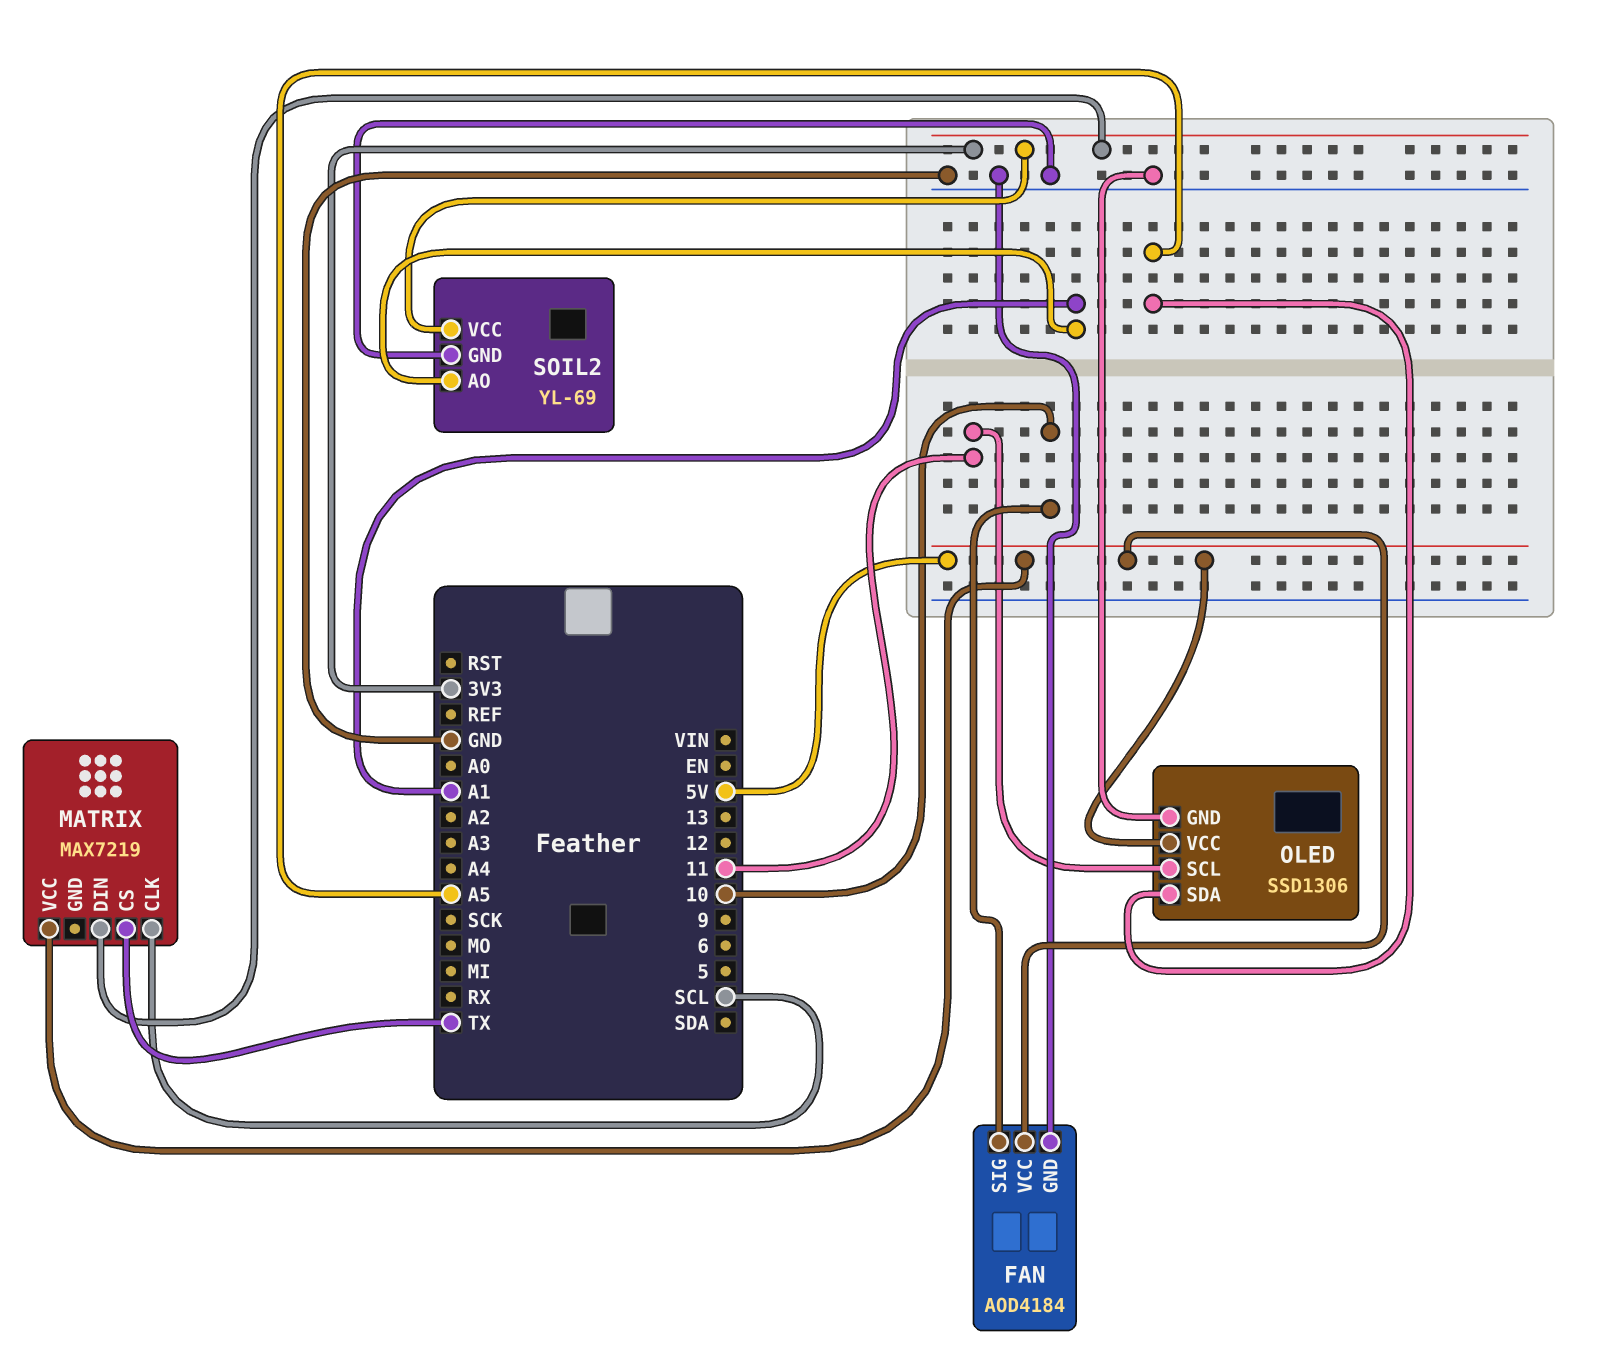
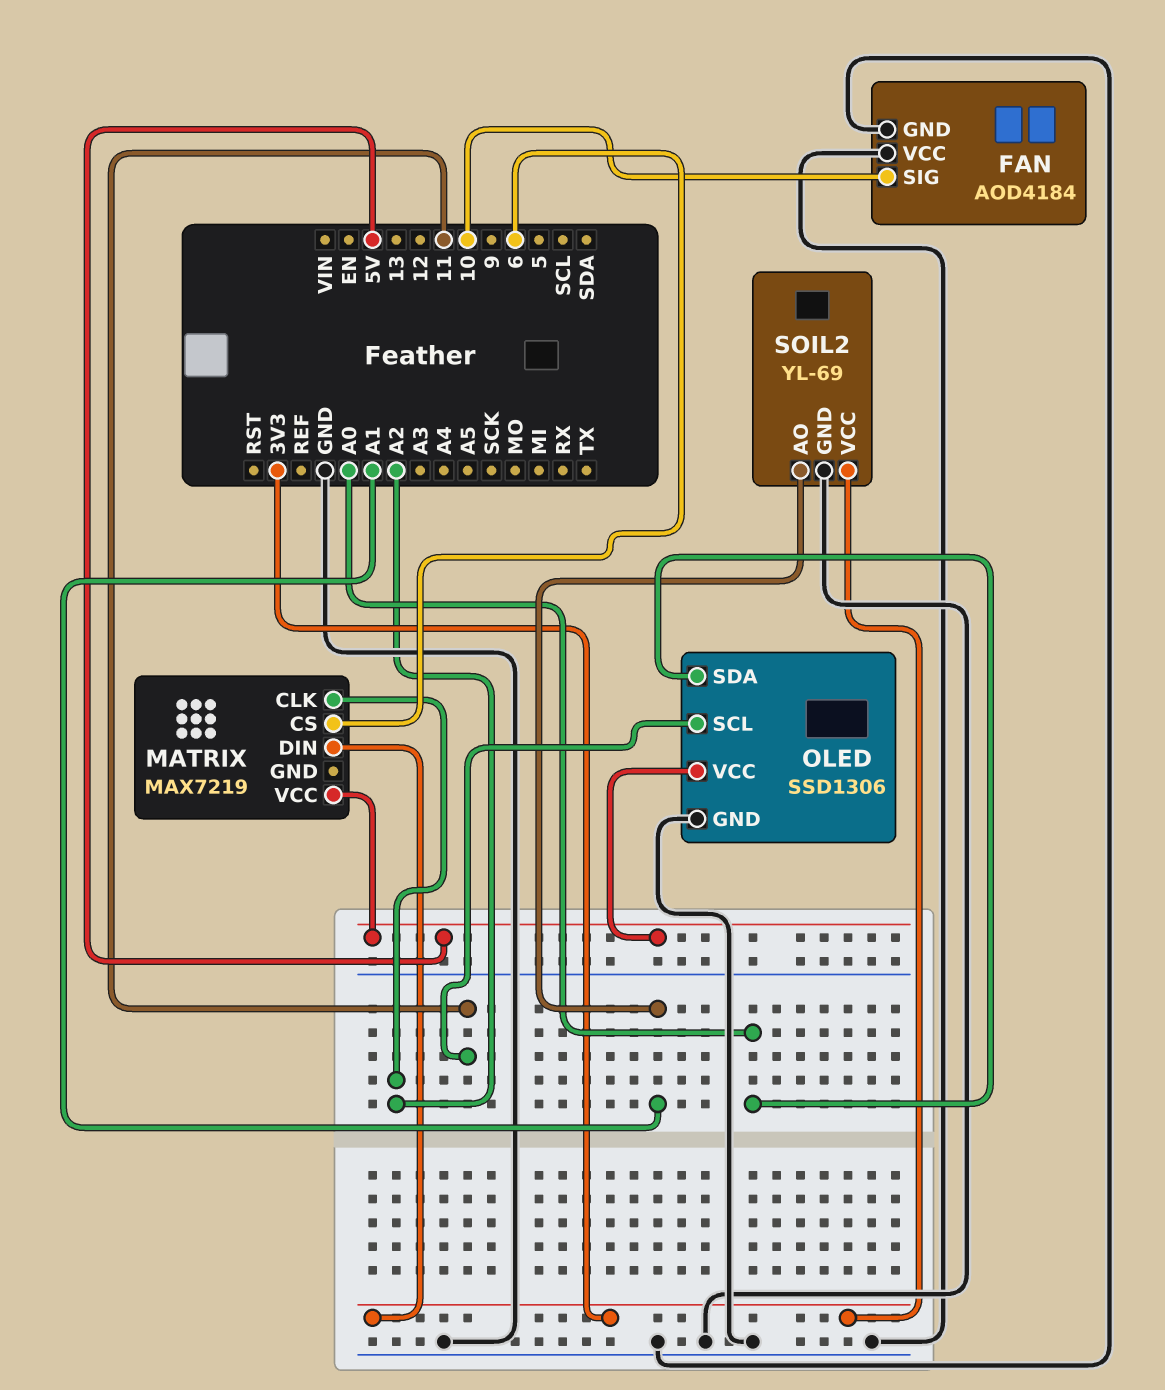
FAN pin VCC: 5V -> GND
MATRIX pin CLK: SCL -> A2
MATRIX pin CS: TX -> 6
OLED pin SDA: A5 -> A0

